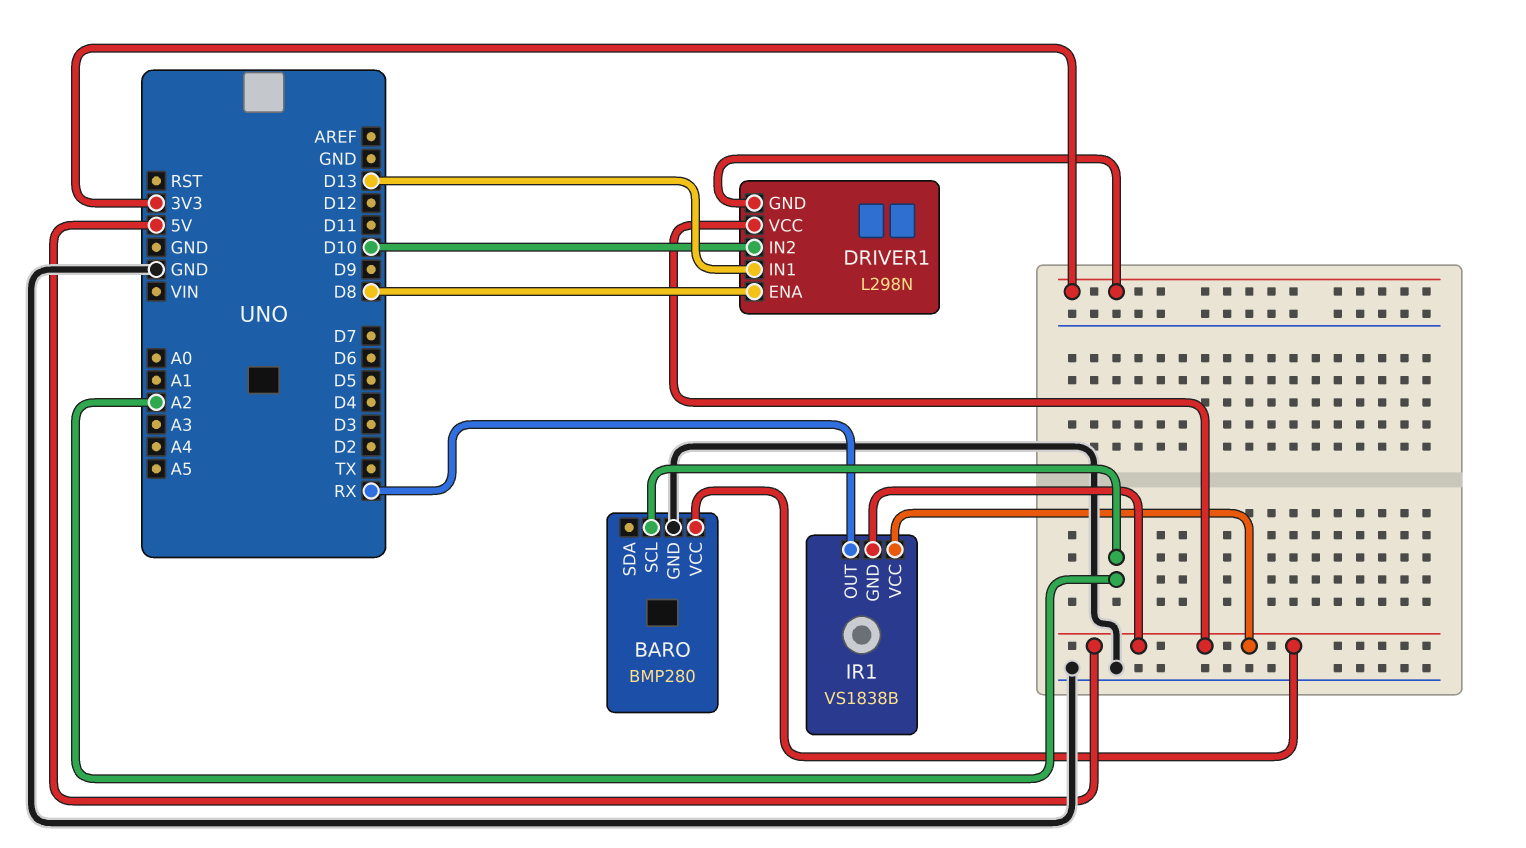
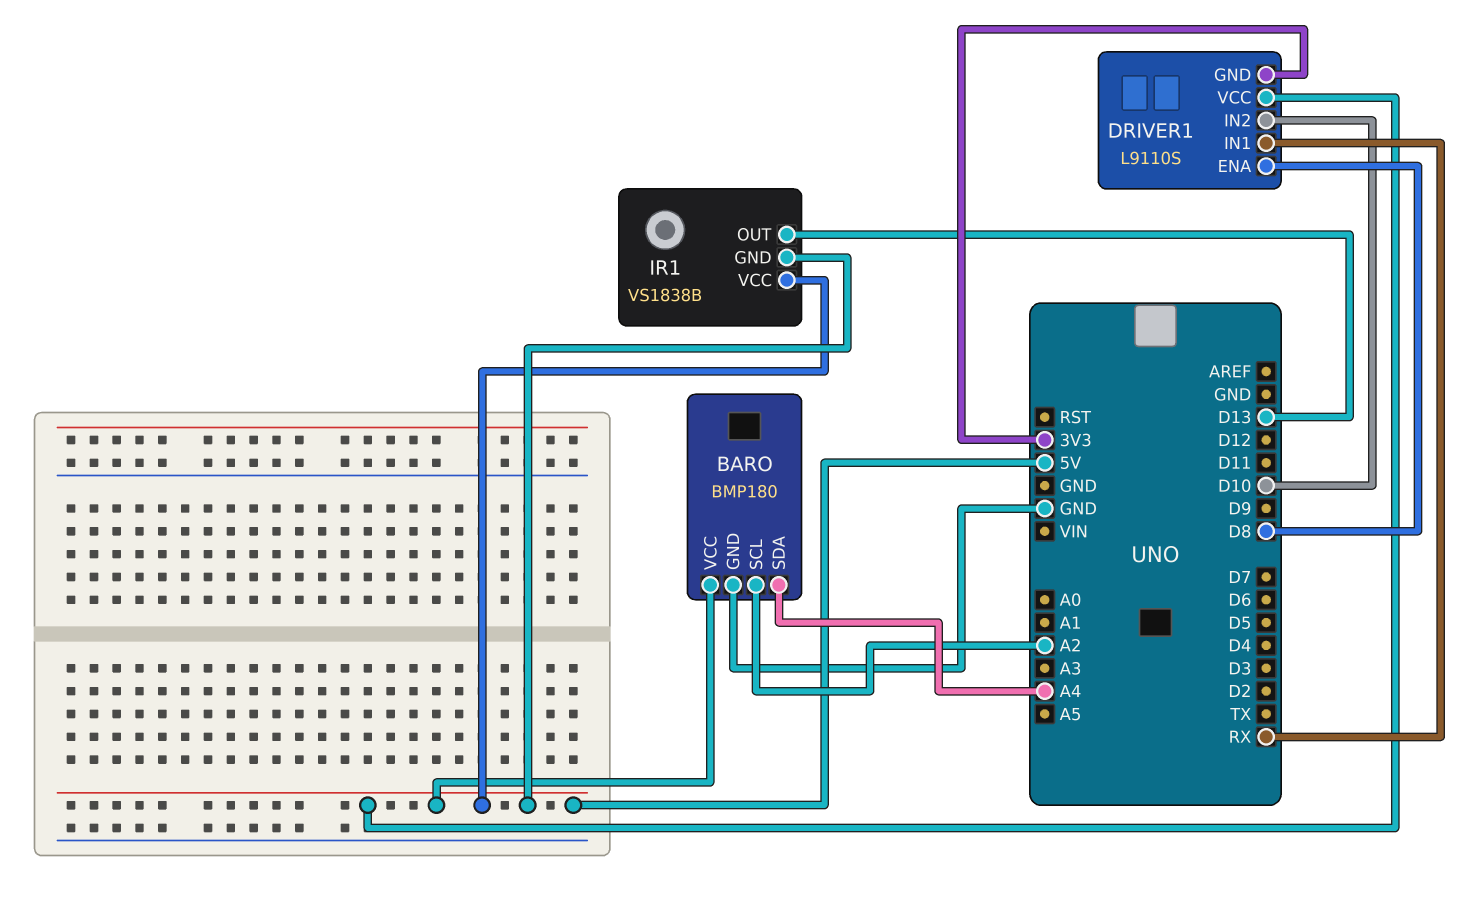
BARO: BMP280 -> BMP180
BARO pin SDA: none -> A4
DRIVER1: L298N -> L9110S
DRIVER1 pin IN1: D13 -> RX
IR1 pin OUT: RX -> D13

